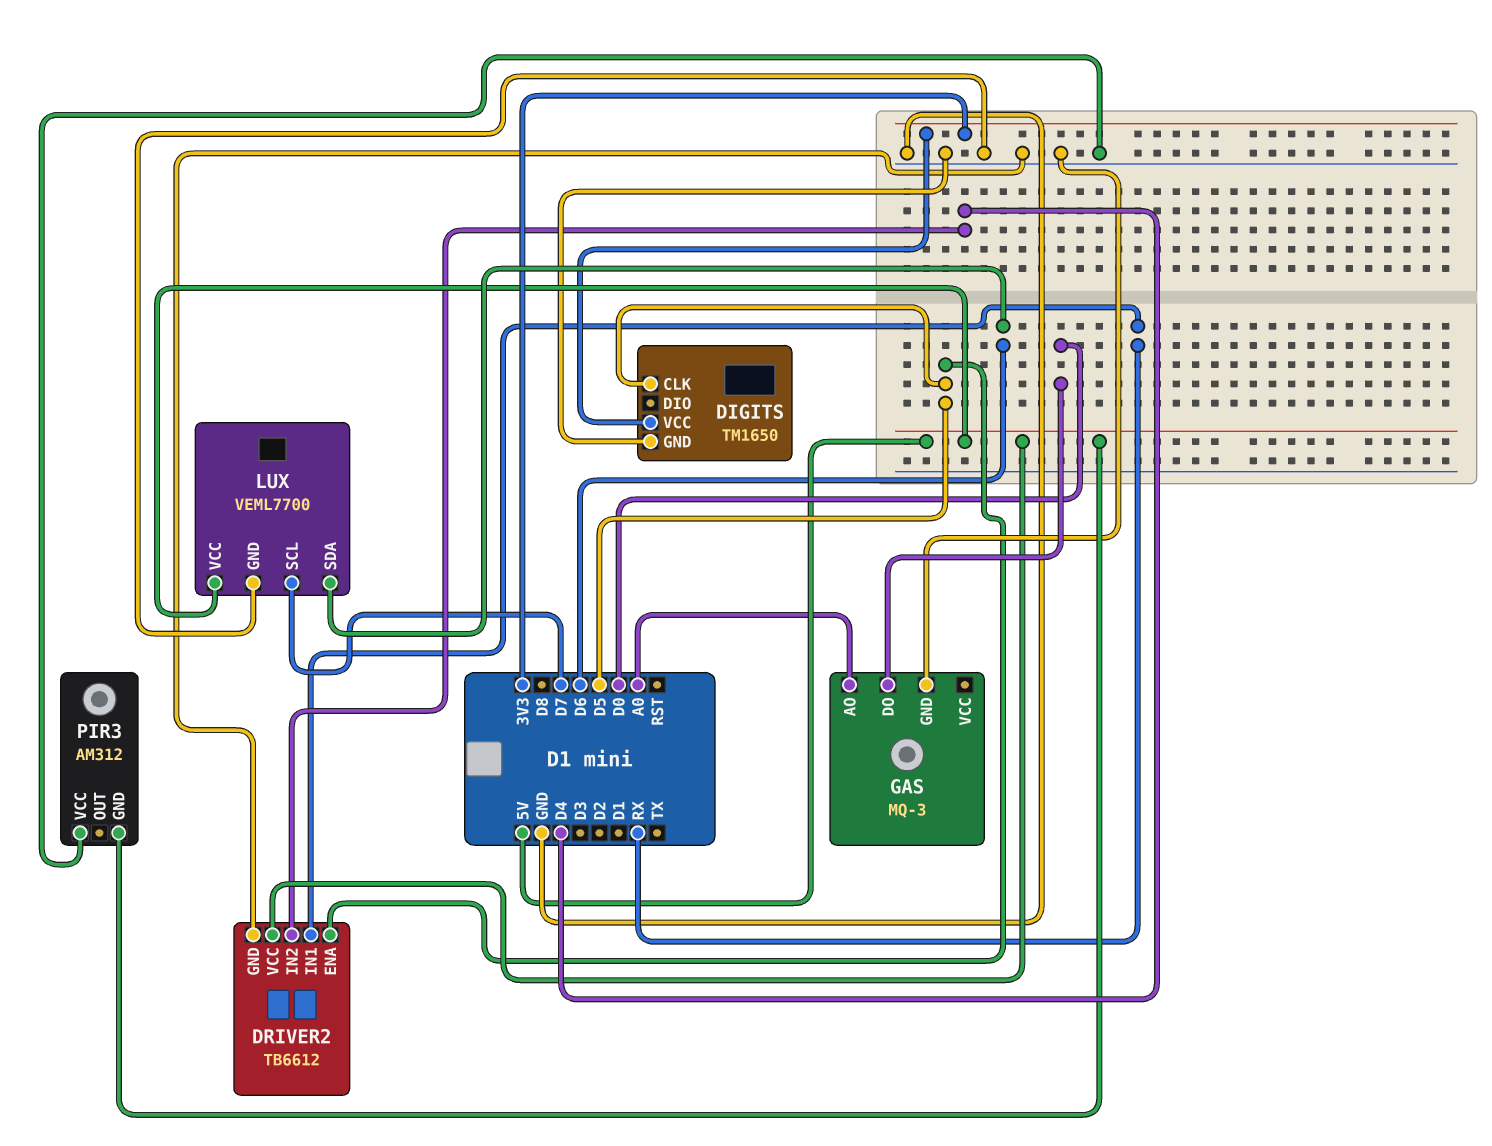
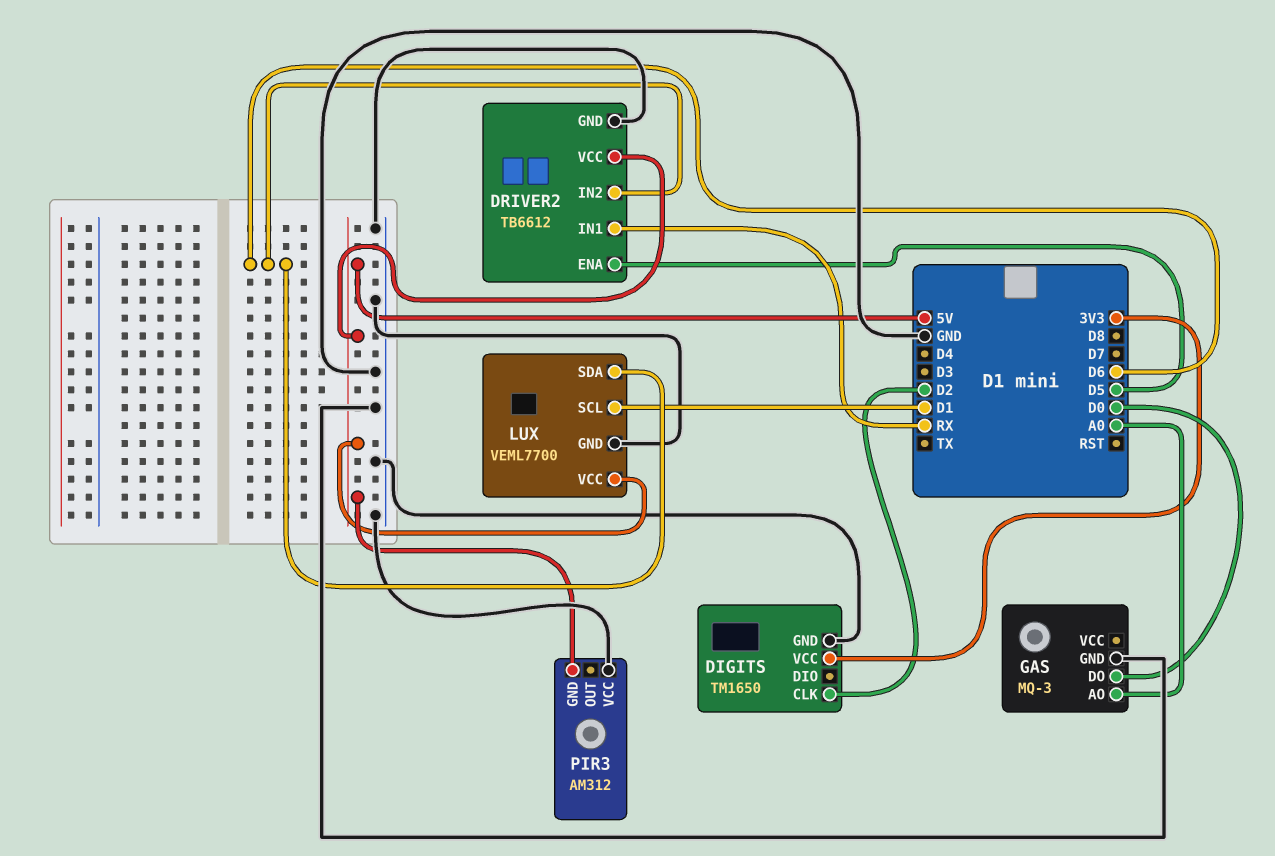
DIGITS pin CLK: D5 -> D2
DRIVER2 pin IN2: D4 -> D6
LUX pin SCL: D7 -> D1

